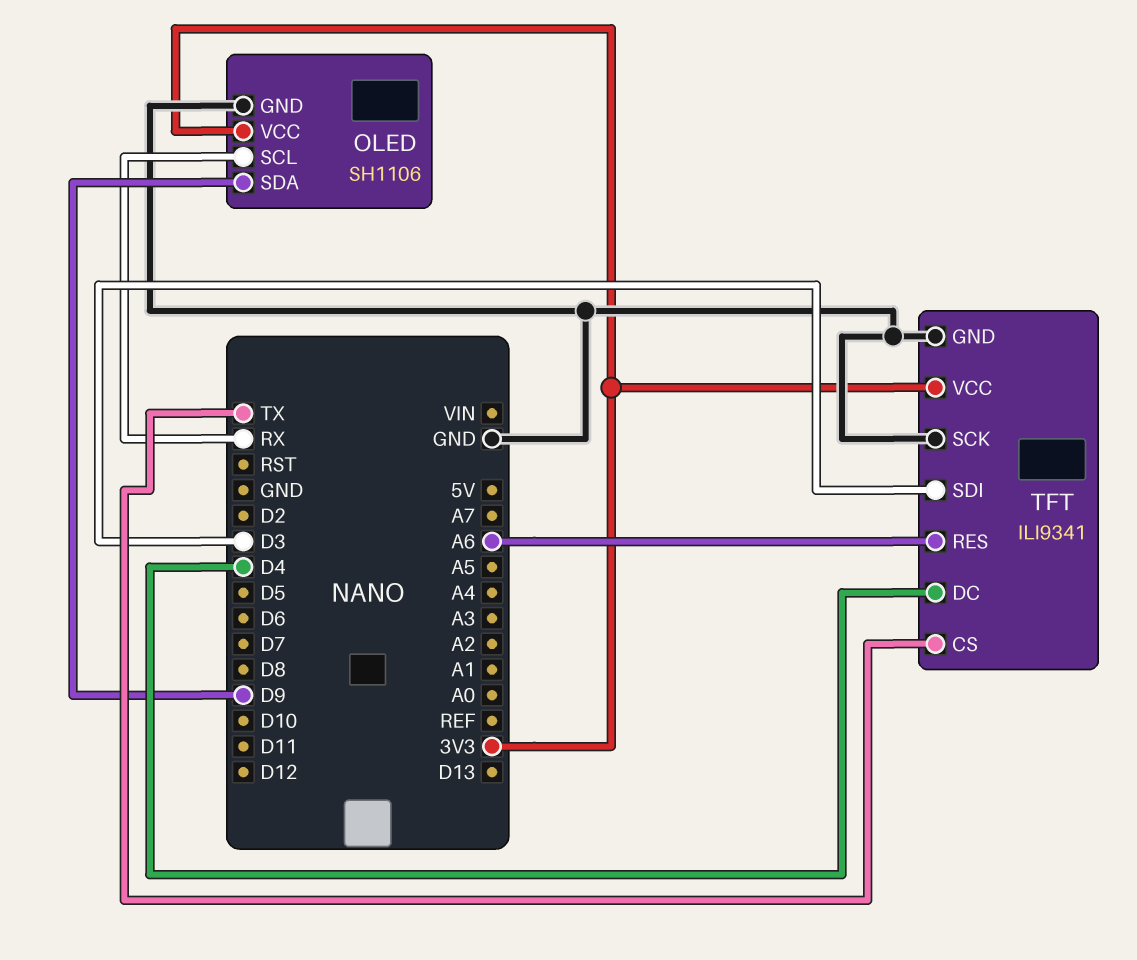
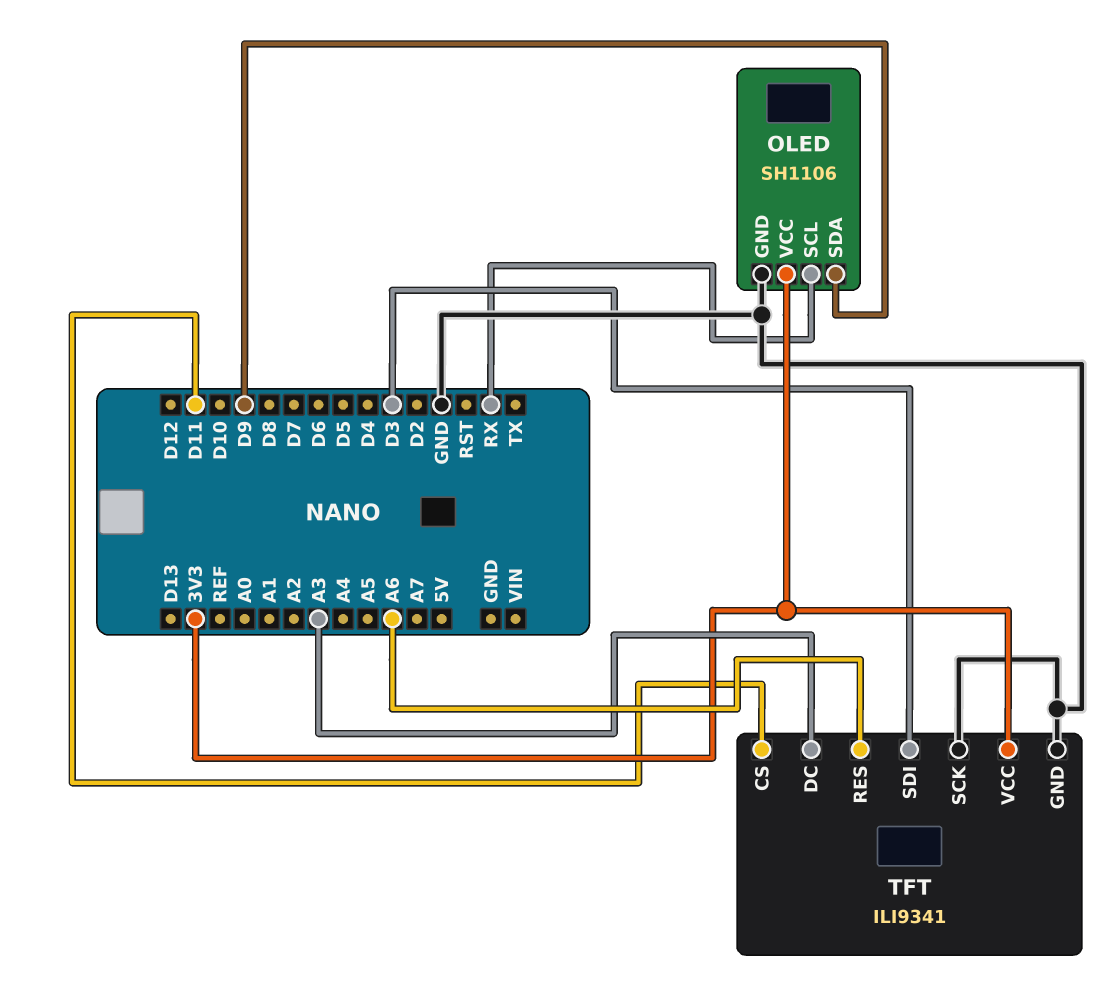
TFT pin CS: TX -> D11
TFT pin DC: D4 -> A3

